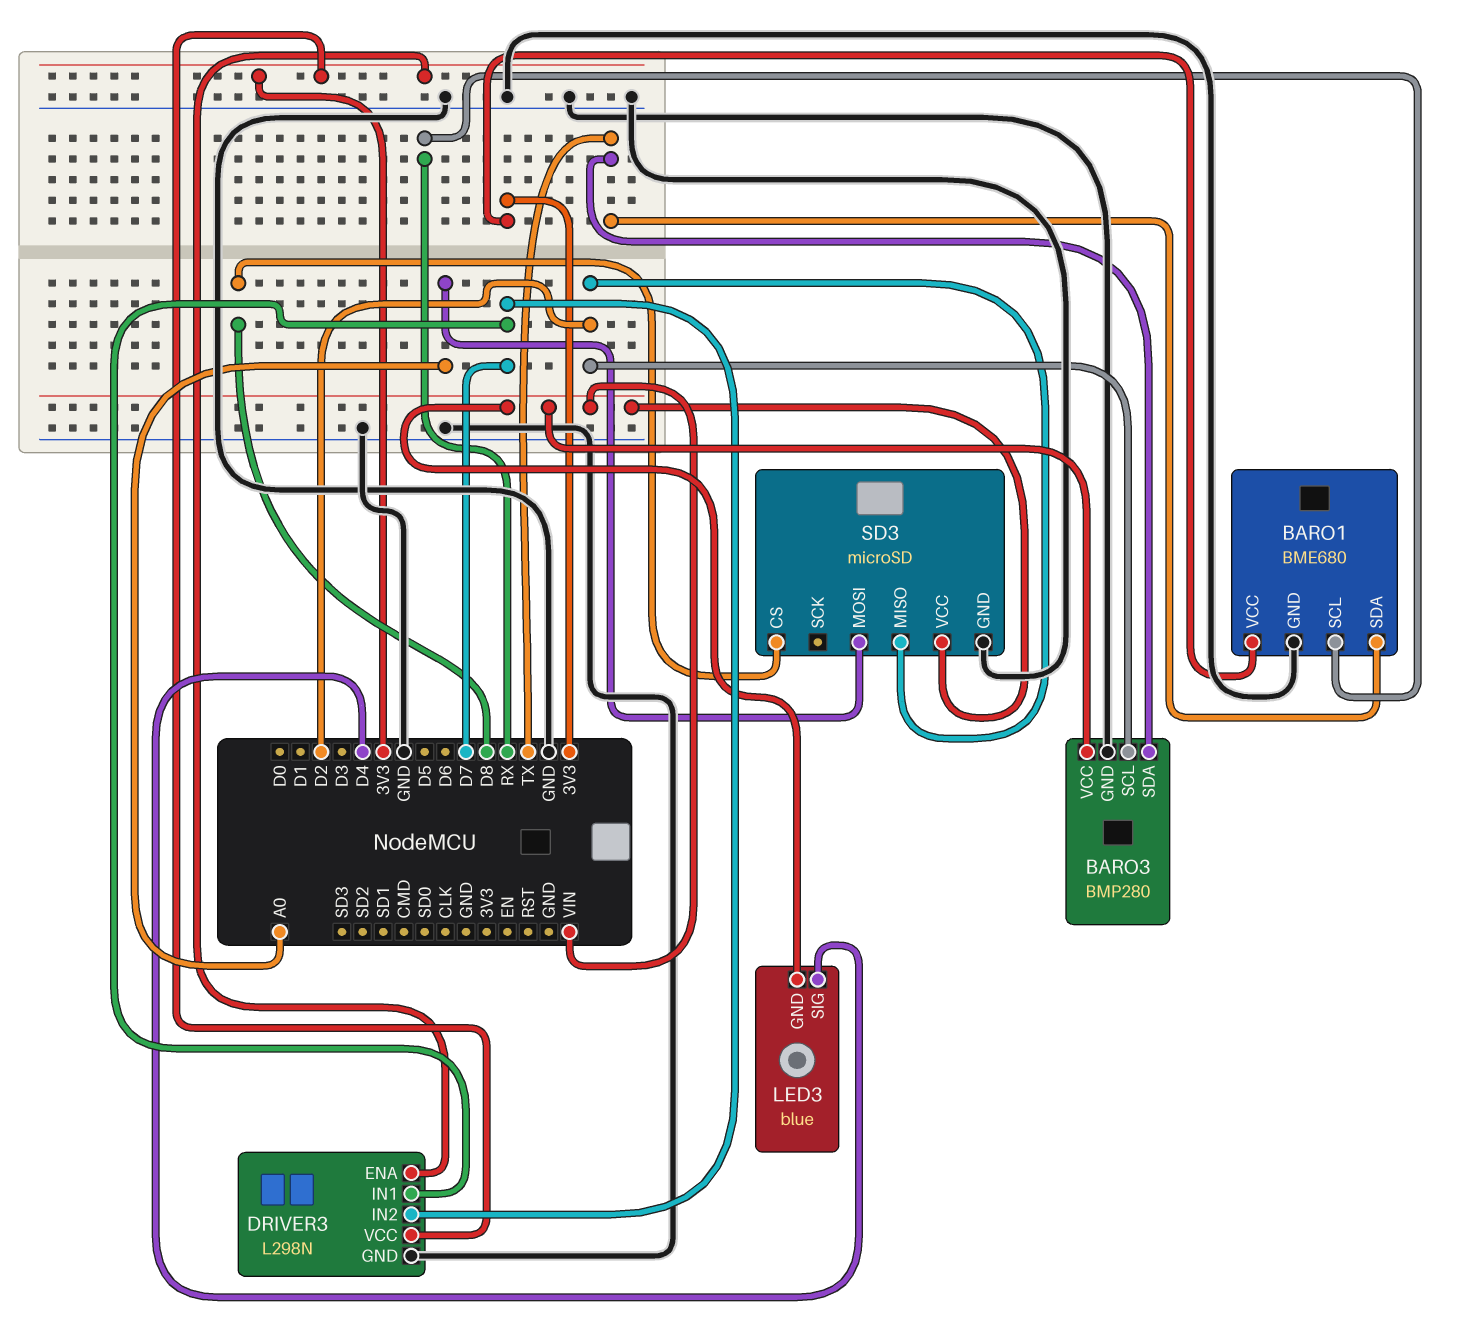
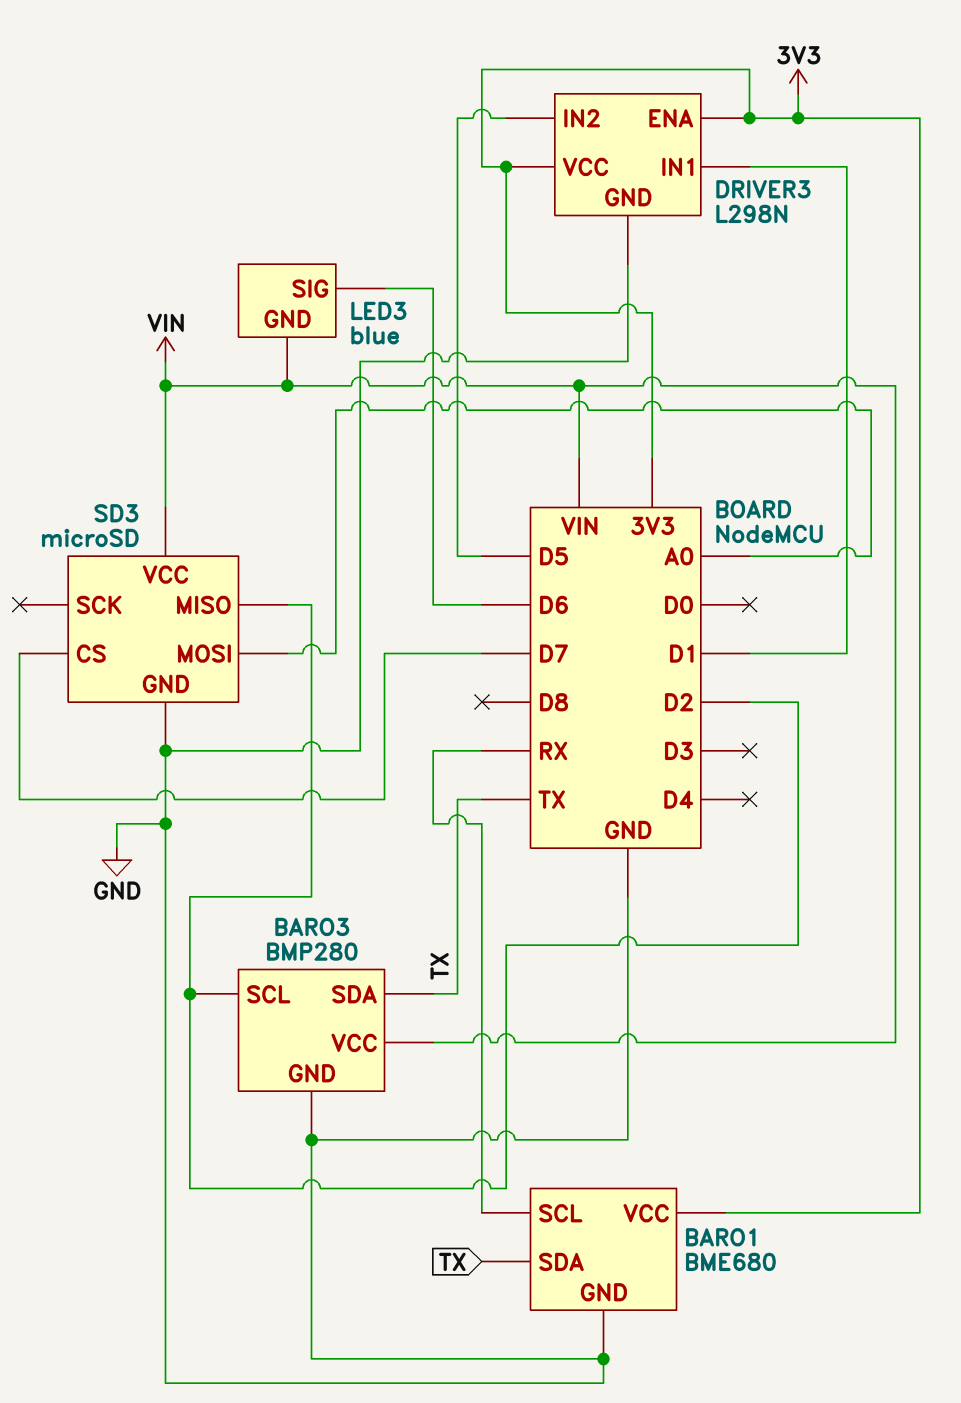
DRIVER3 pin IN1: D7 -> D1
DRIVER3 pin IN2: D7 -> D5
LED3 pin SIG: D4 -> D6
SD3 pin CS: D8 -> D7

